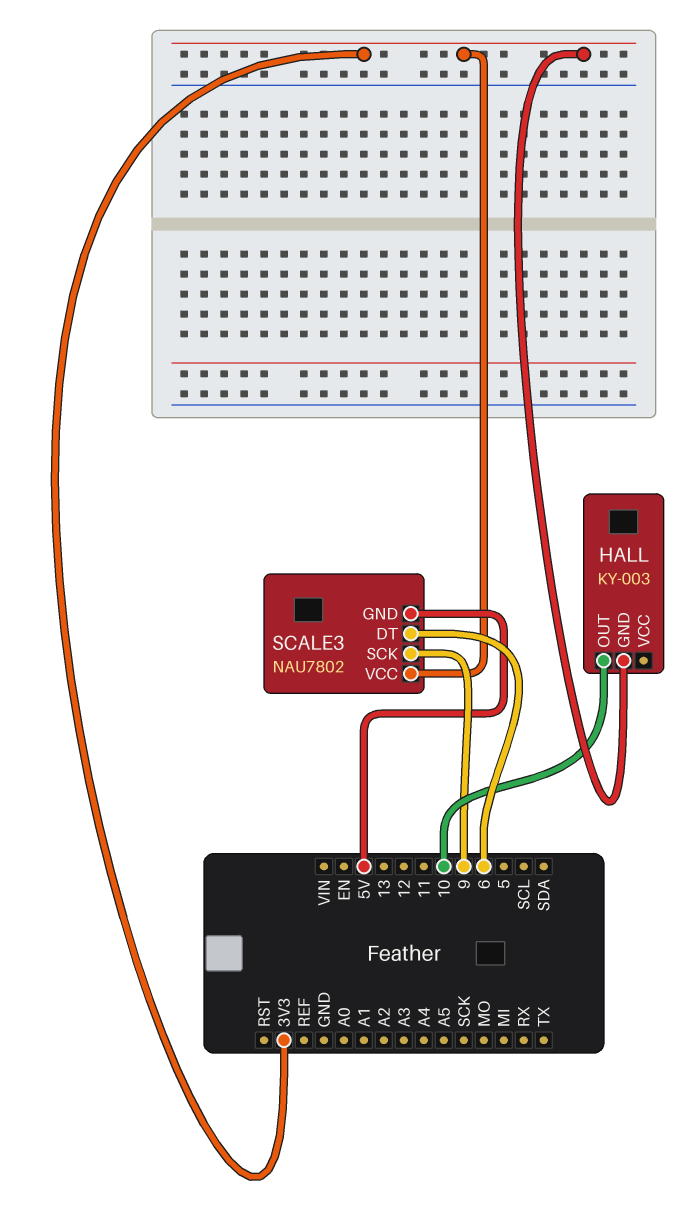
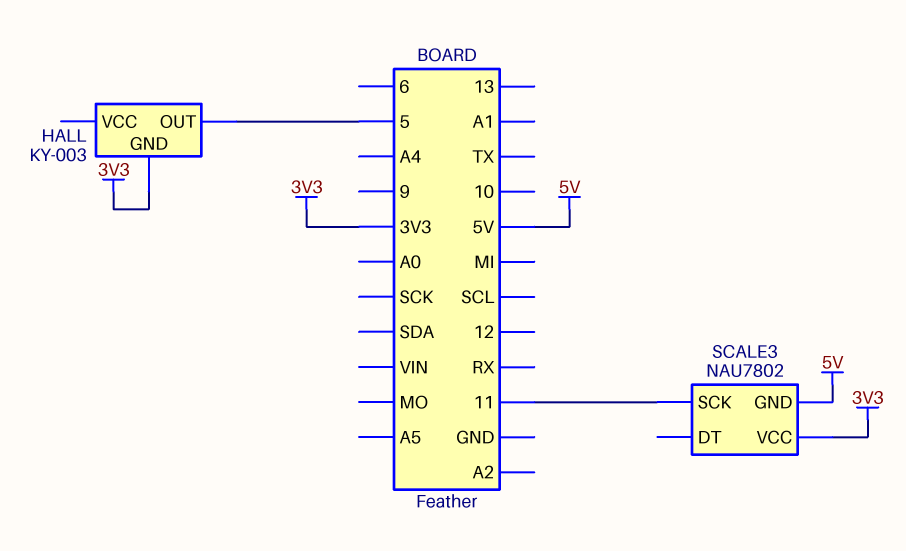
HALL pin OUT: 10 -> 5
SCALE3 pin DT: 6 -> none
SCALE3 pin SCK: 9 -> 11

